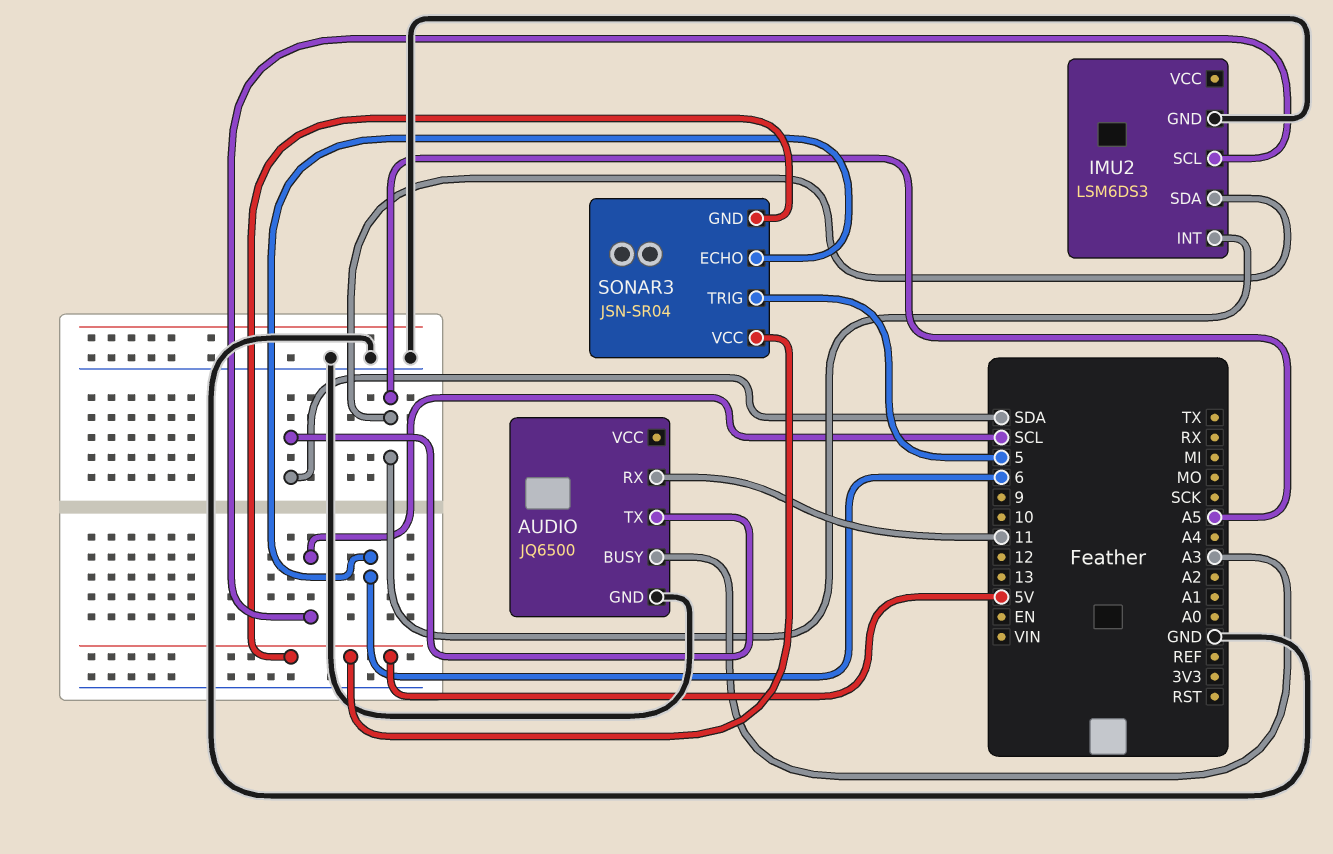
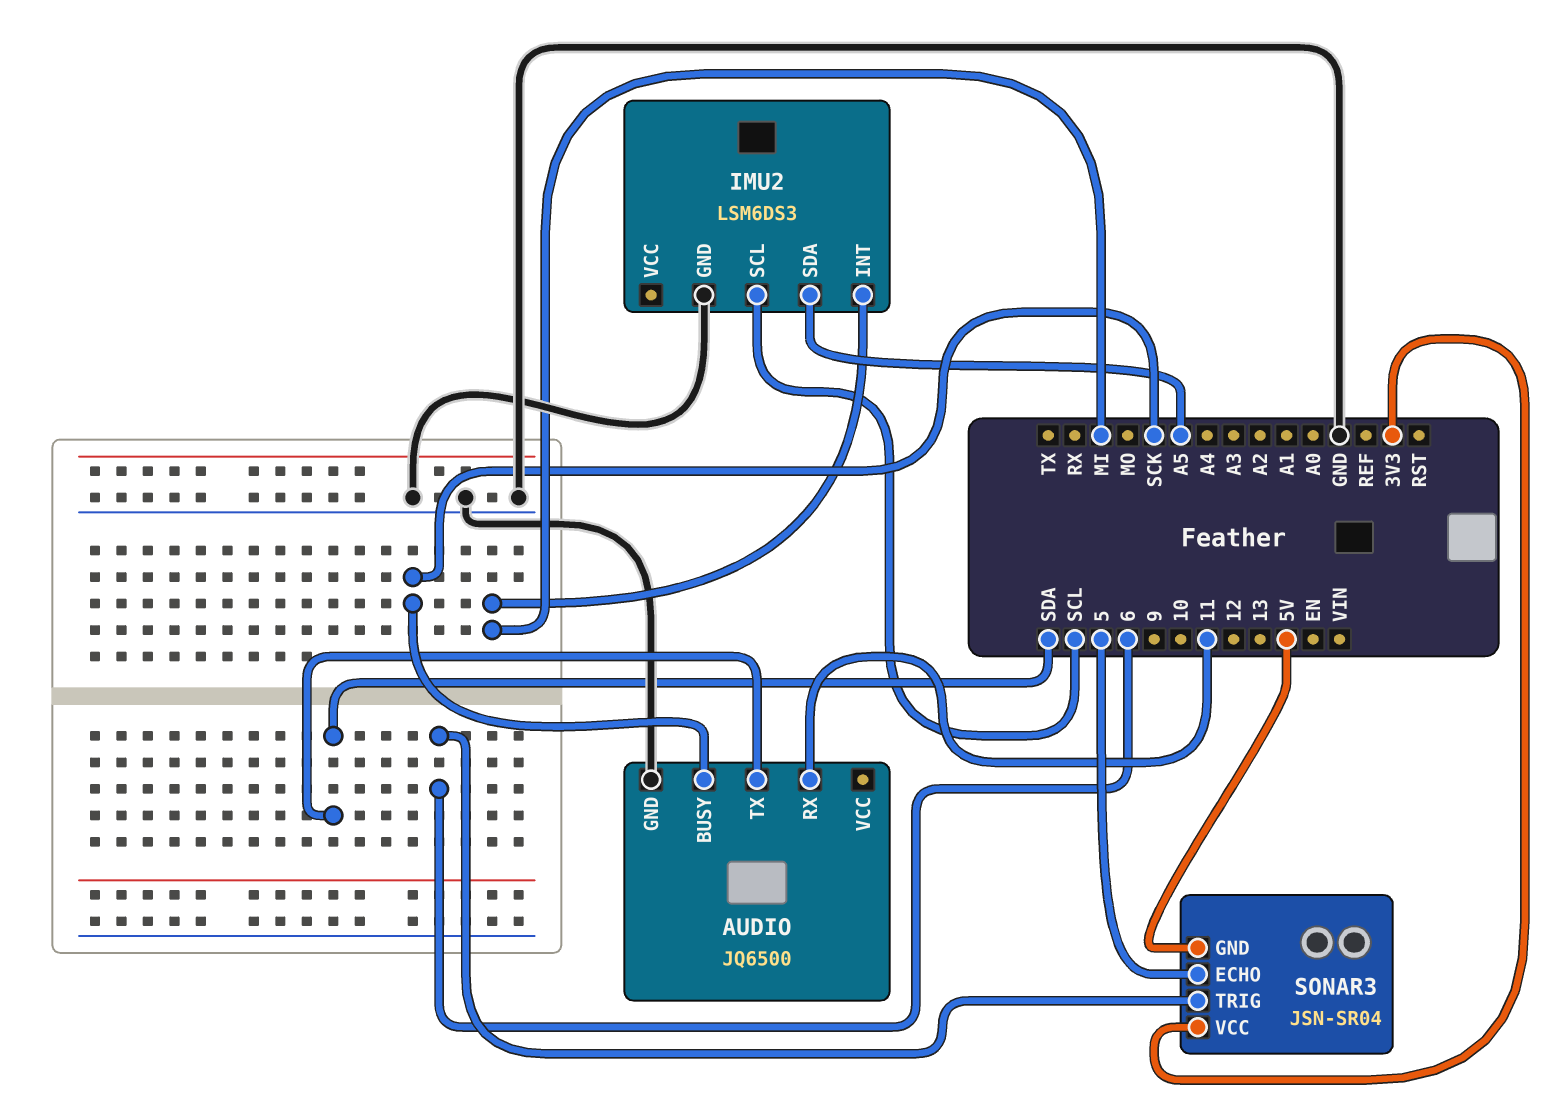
AUDIO pin BUSY: A3 -> SCK
IMU2 pin INT: A5 -> MI
SONAR3 pin ECHO: 6 -> 5
SONAR3 pin TRIG: 5 -> 6
SONAR3 pin VCC: 5V -> 3V3

